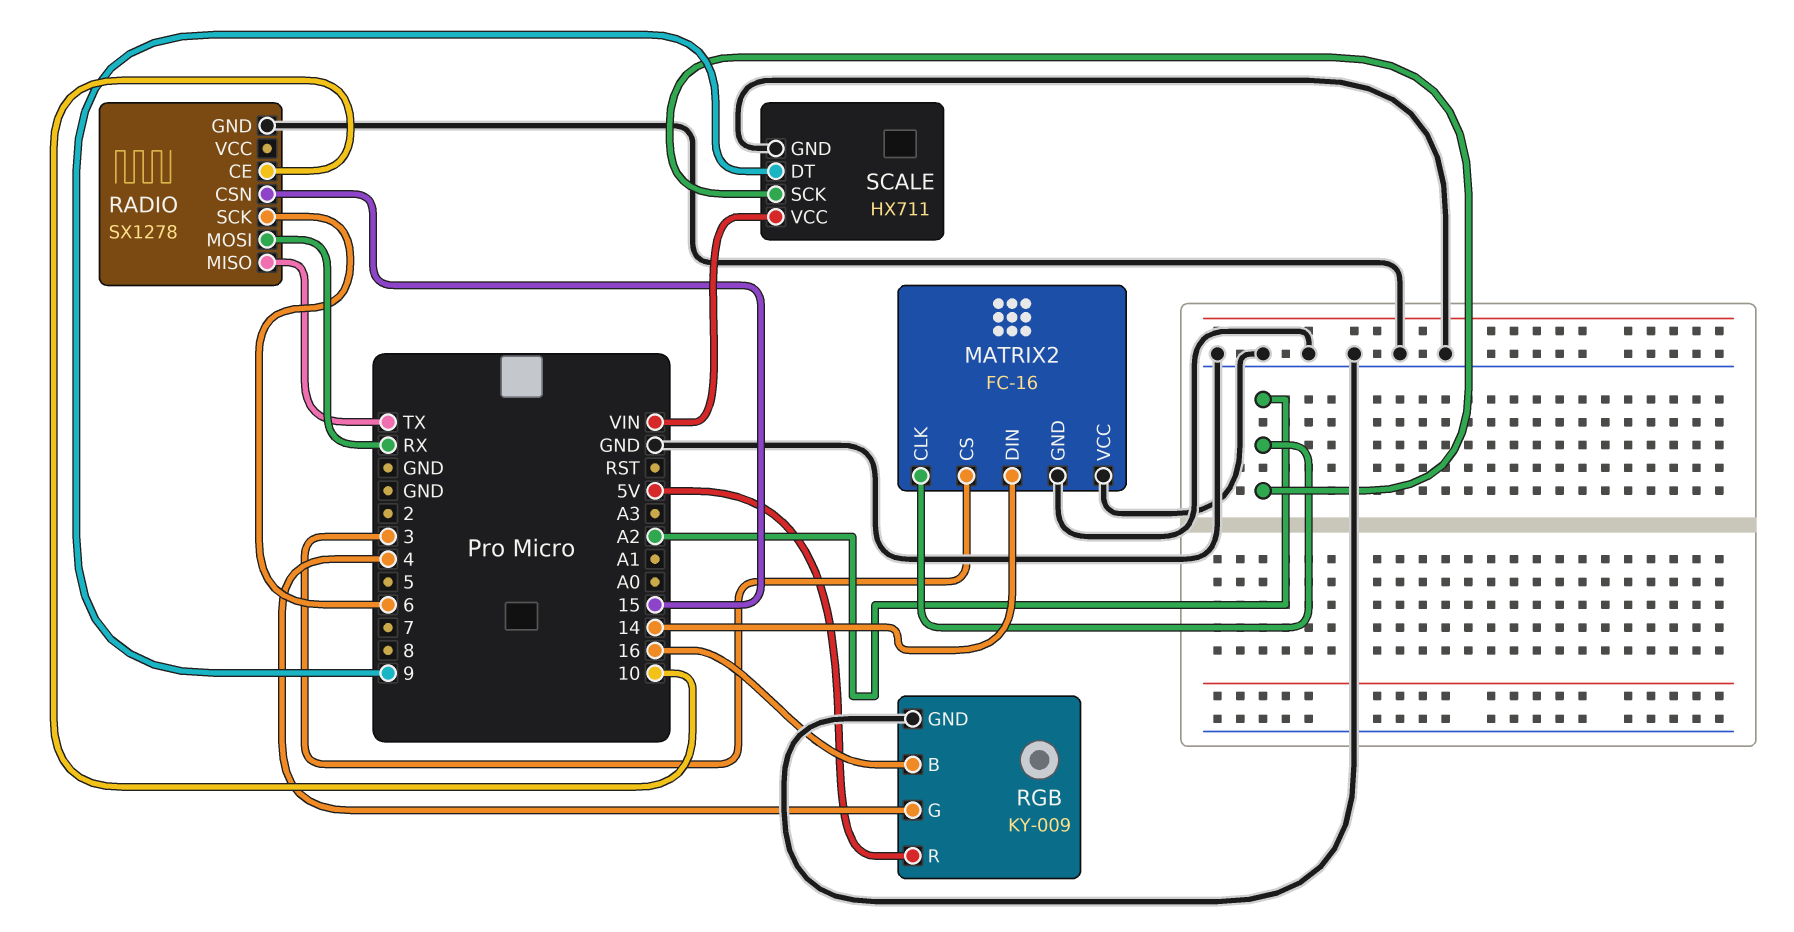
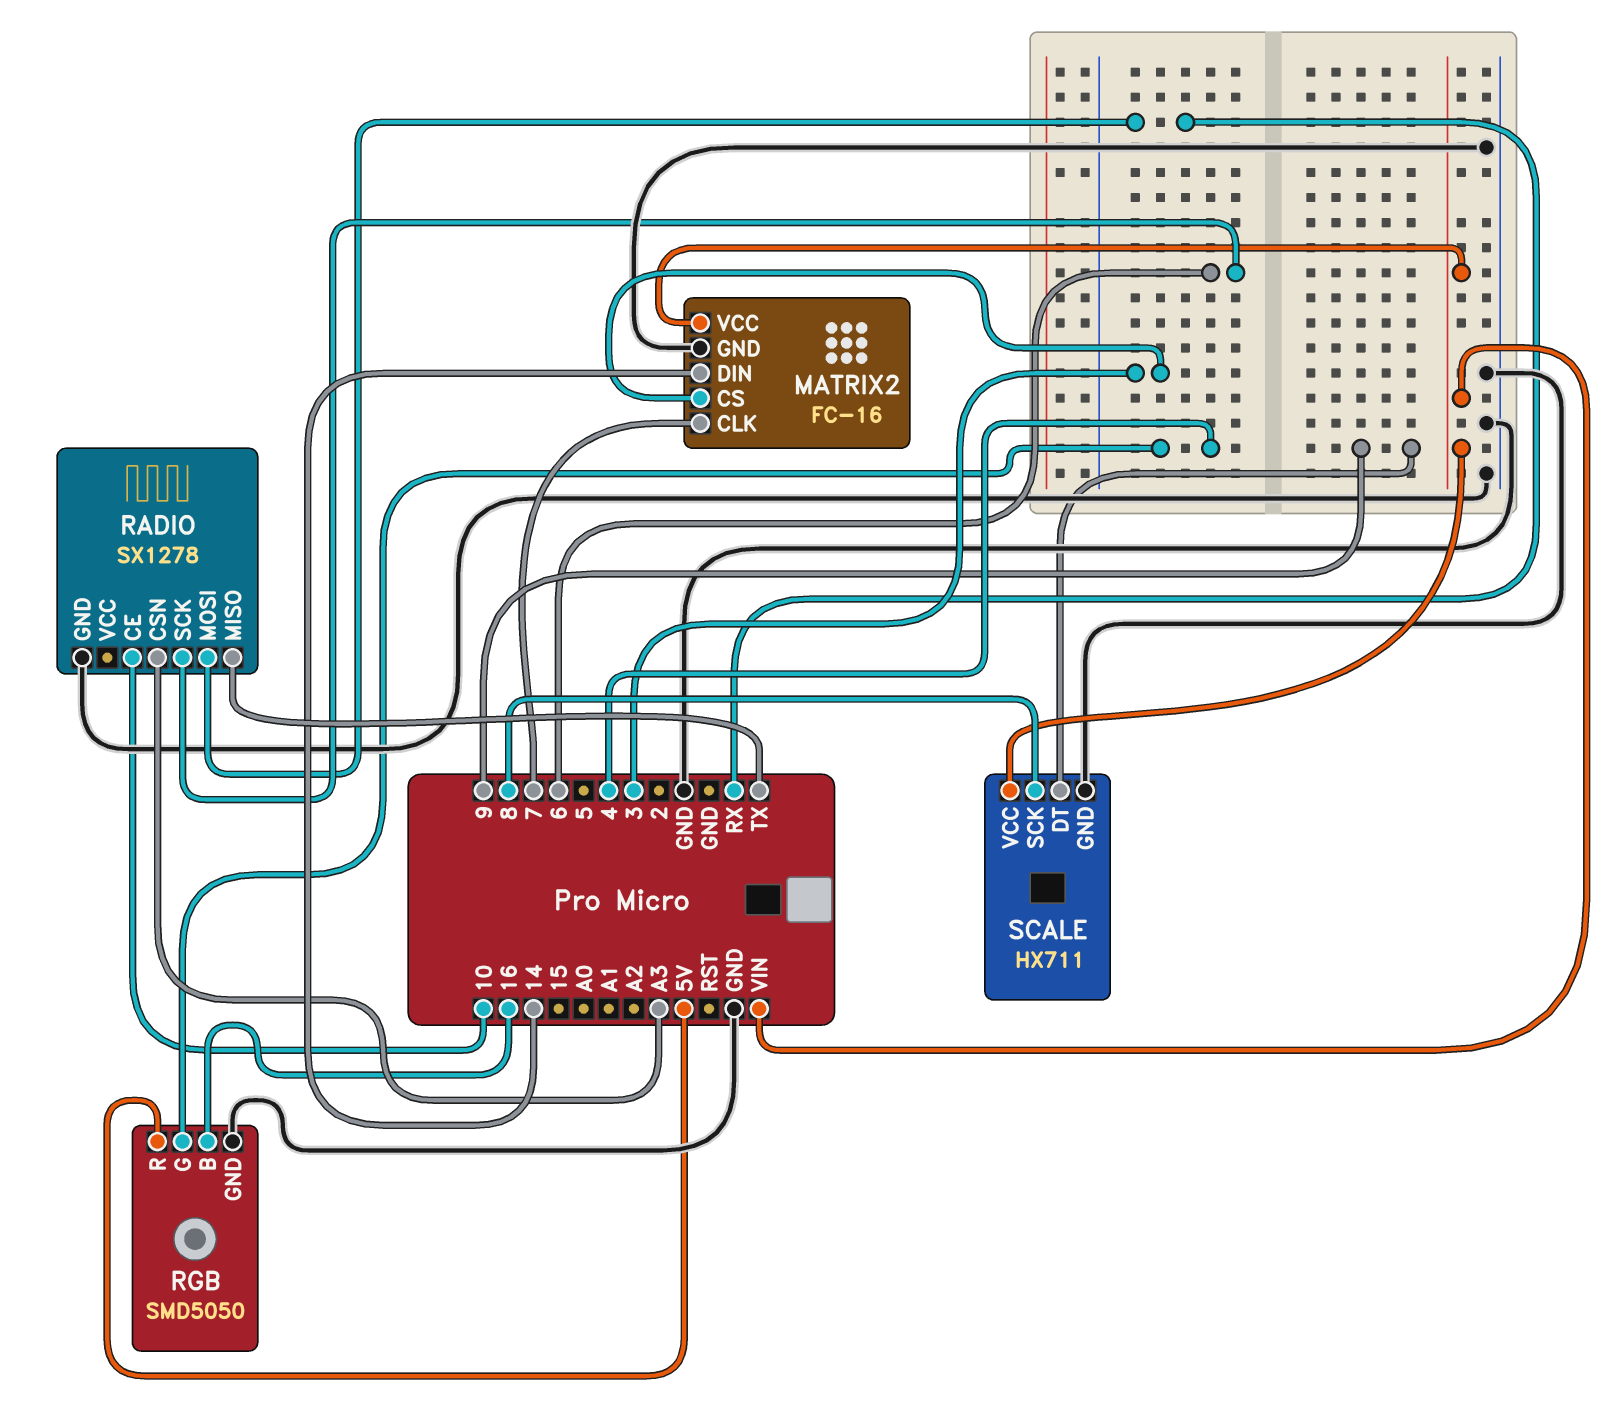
MATRIX2 pin CLK: A2 -> 7
MATRIX2 pin VCC: GND -> VIN
RADIO pin CSN: 15 -> A3
RGB: KY-009 -> SMD5050
SCALE pin SCK: A2 -> 8

